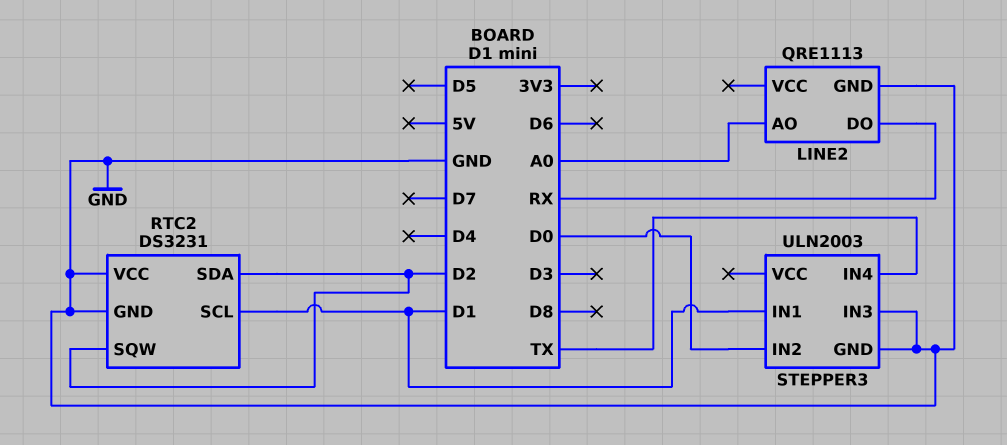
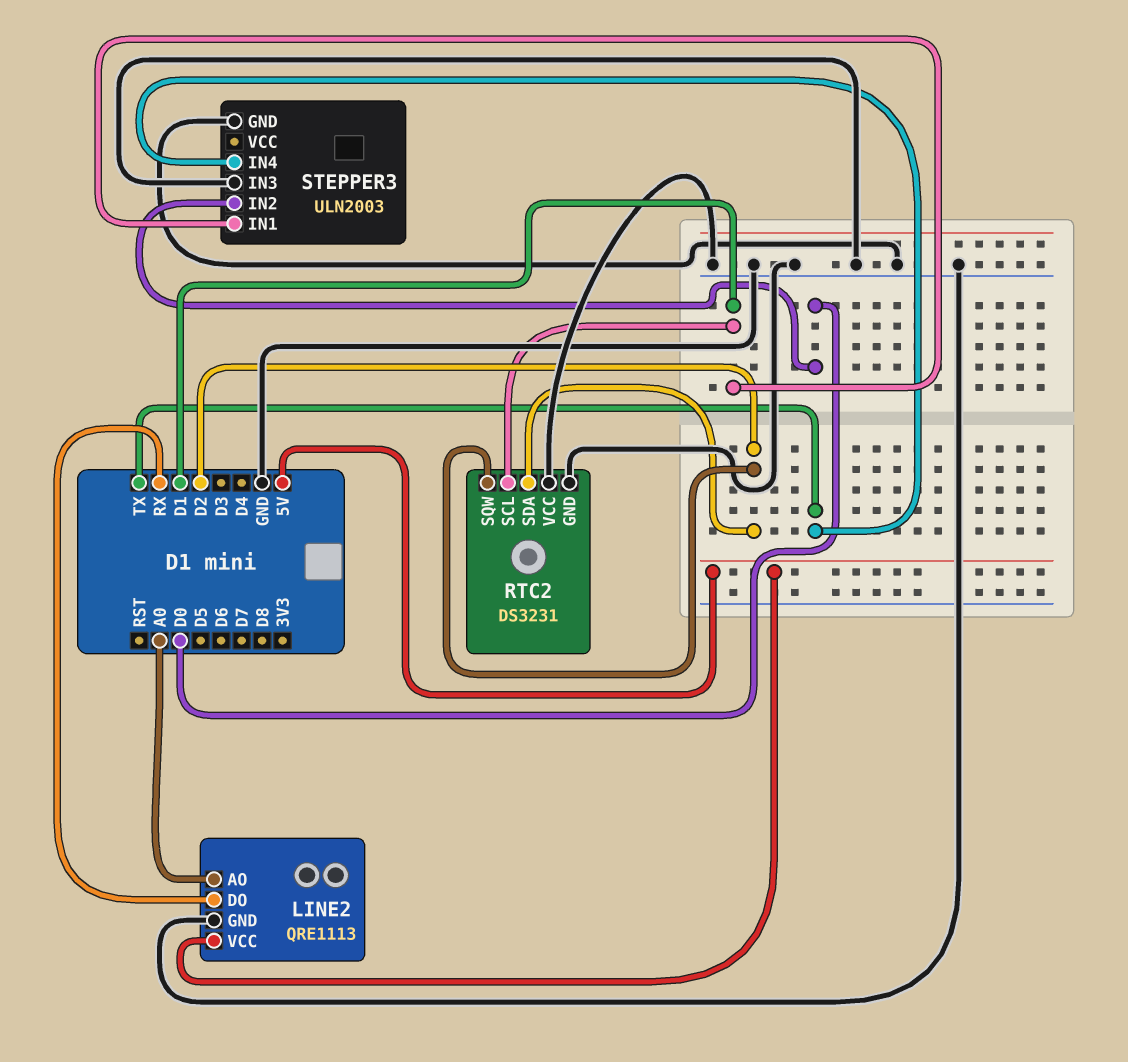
LINE2 pin VCC: none -> 5V

